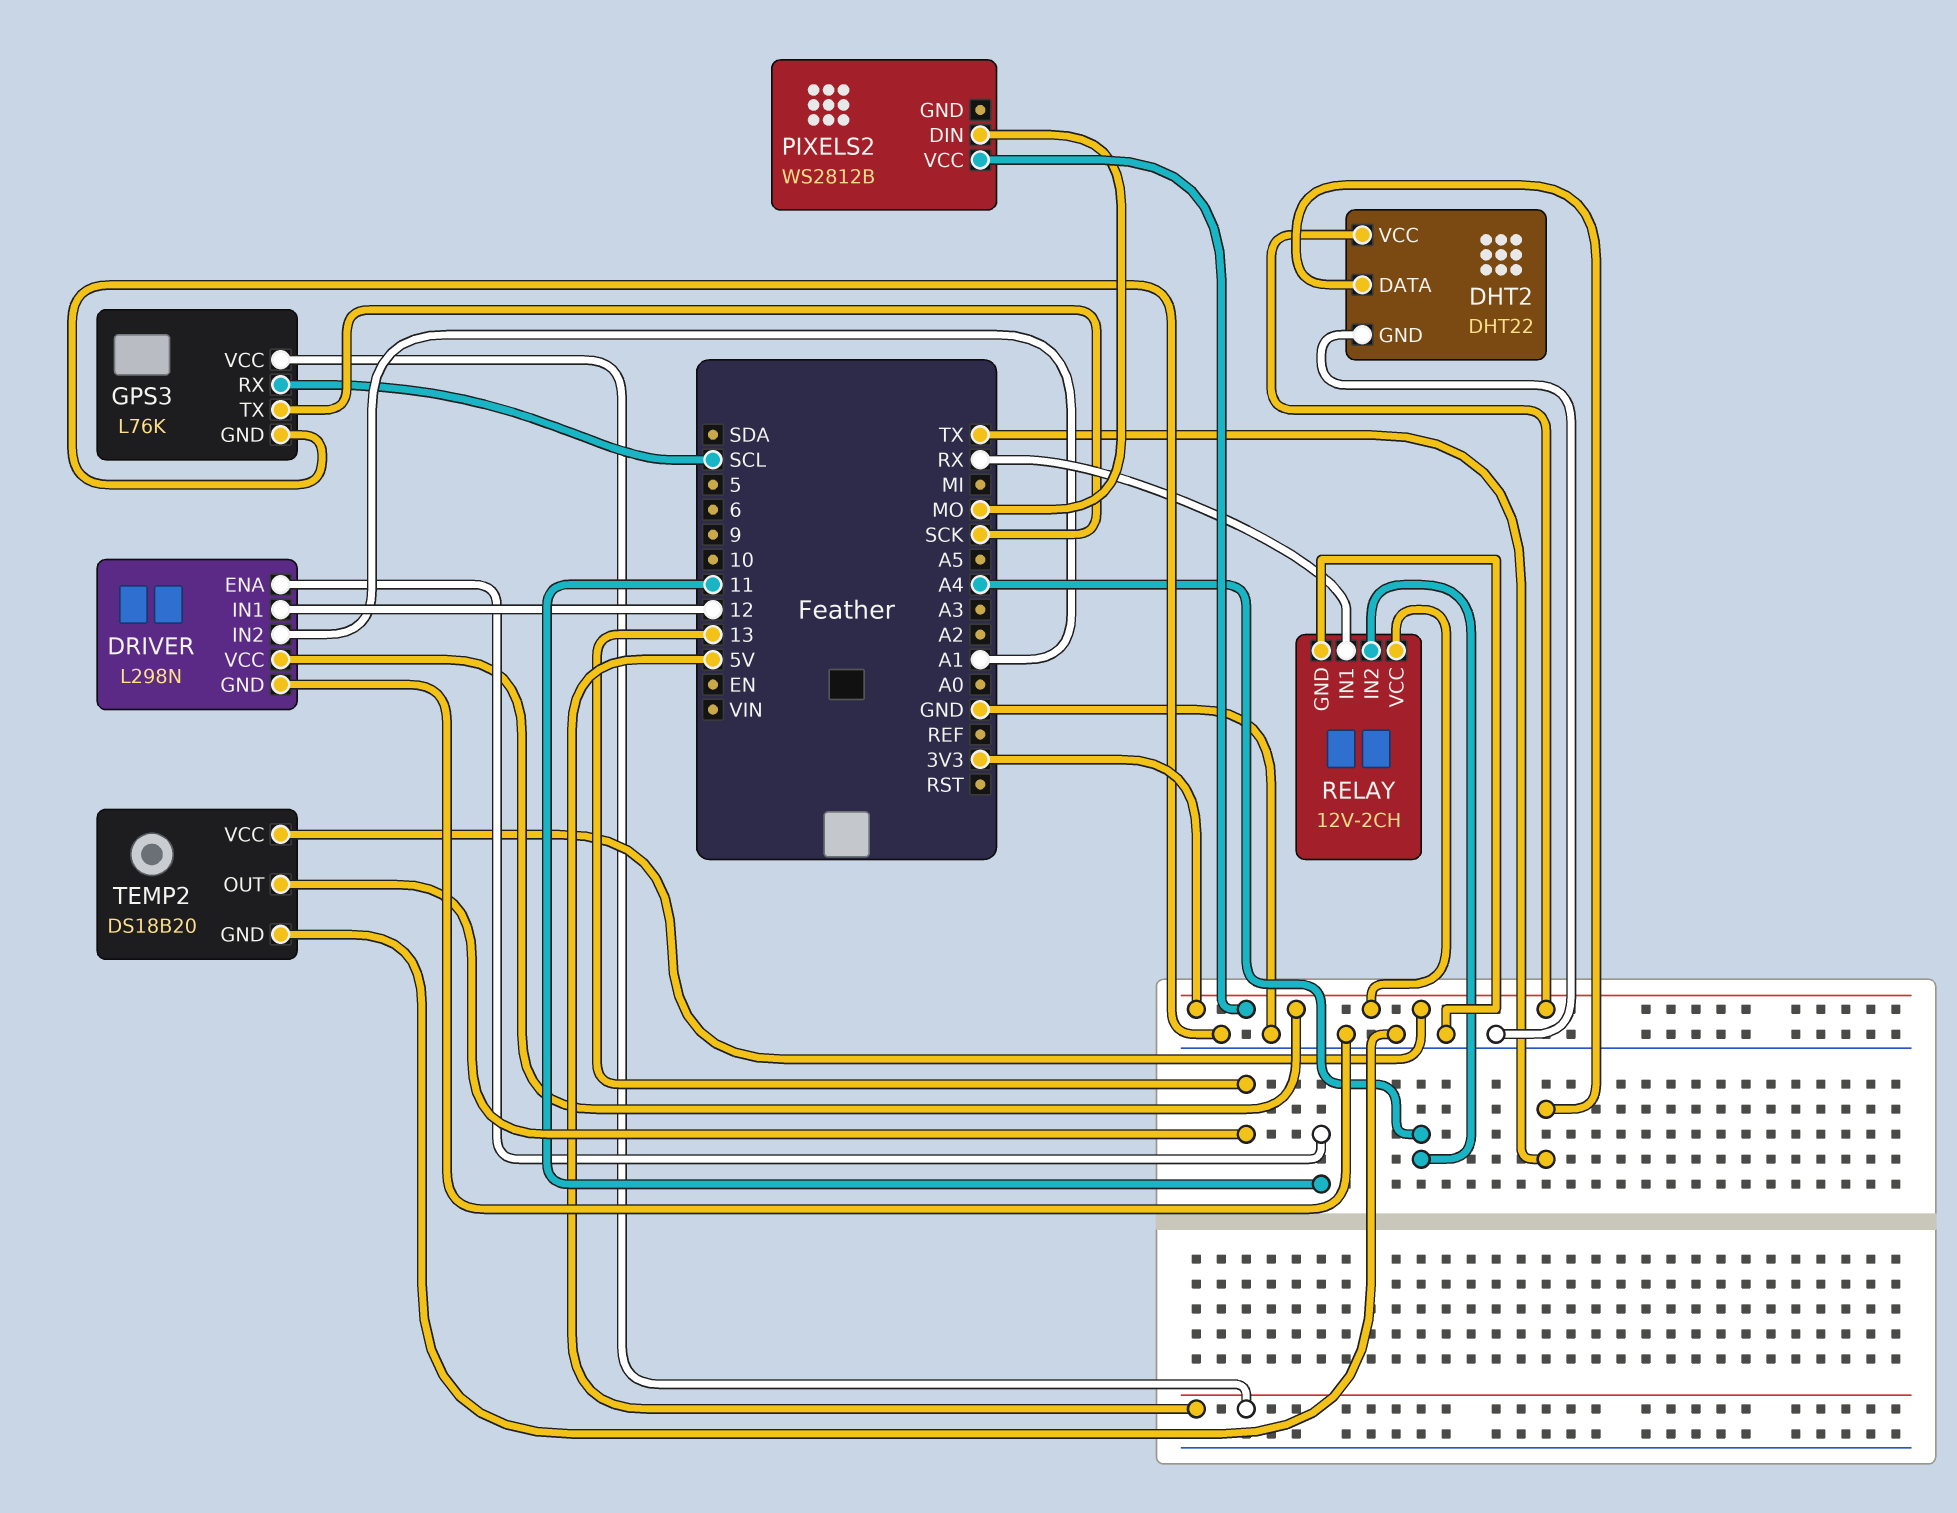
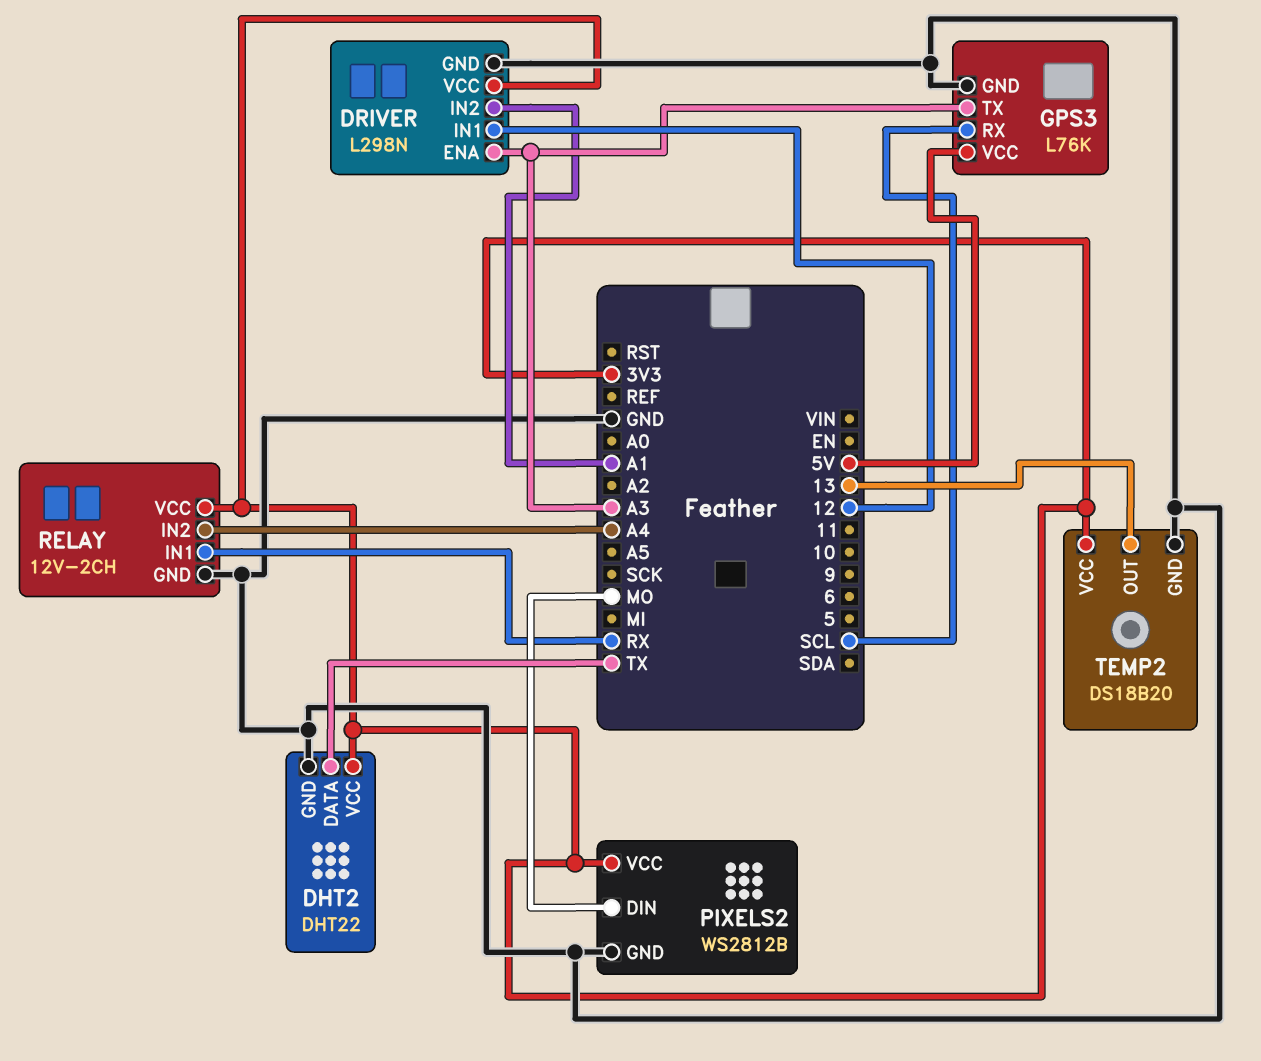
DRIVER pin ENA: 11 -> A3
GPS3 pin TX: SCK -> A3
PIXELS2 pin GND: none -> GND

